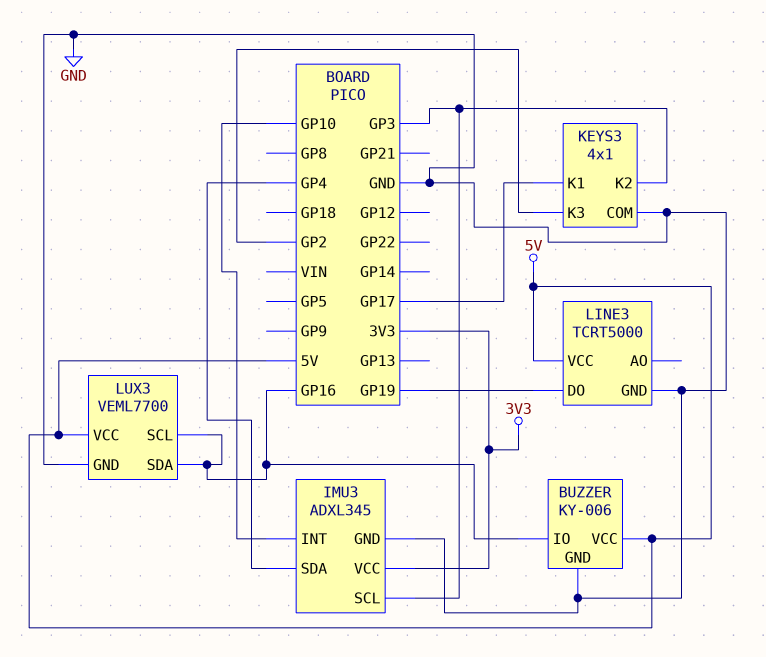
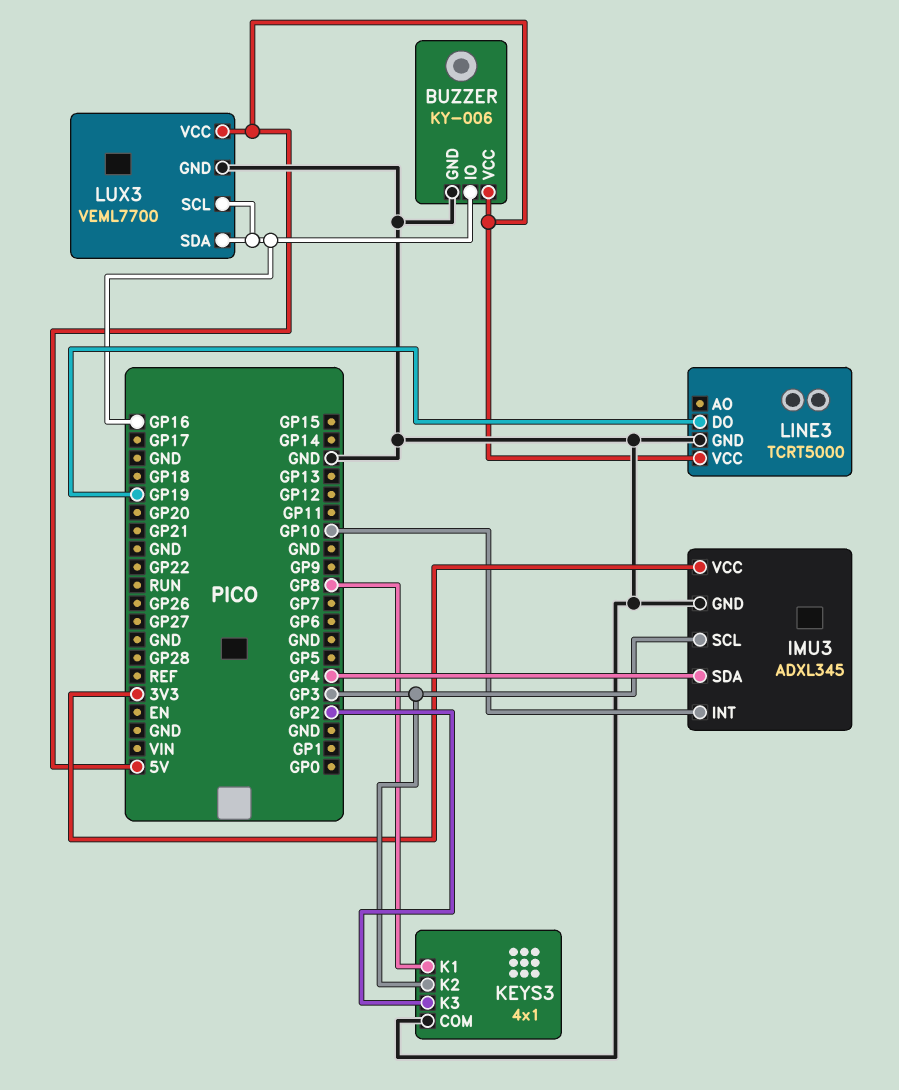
KEYS3 pin K1: GP17 -> GP8

